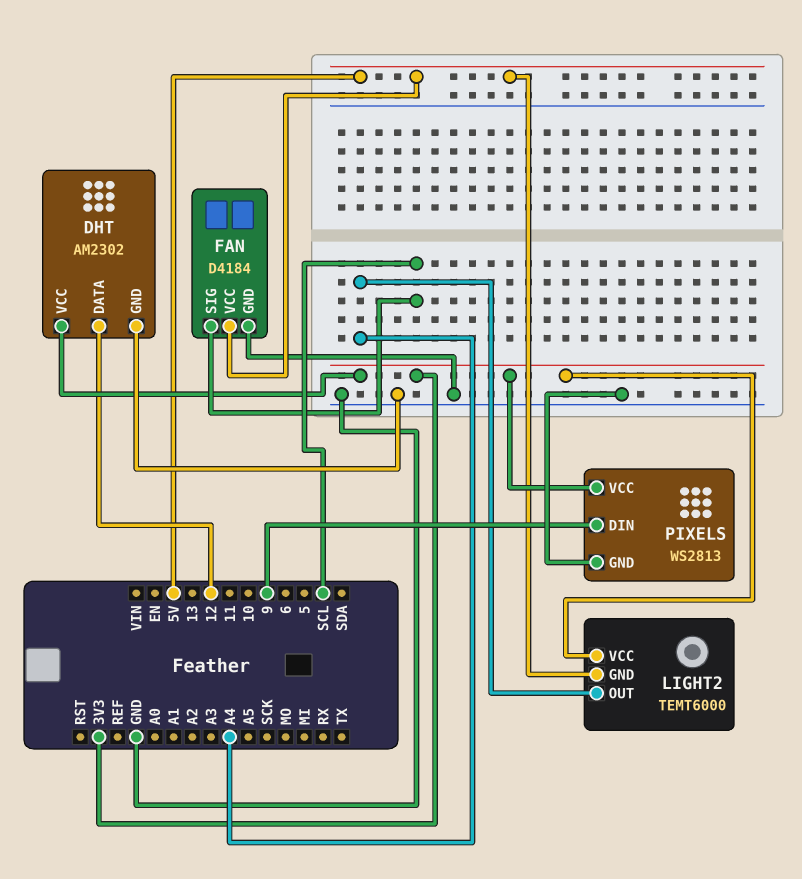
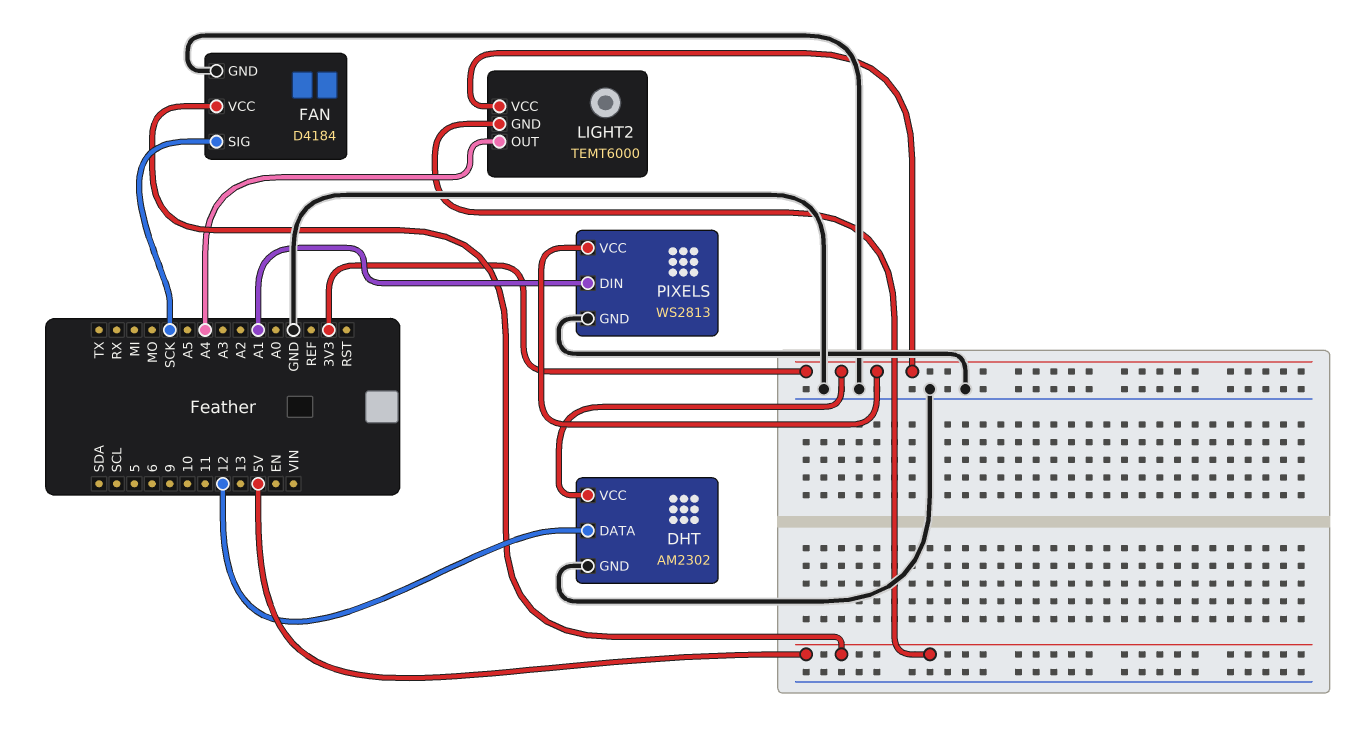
FAN pin SIG: SCL -> SCK
PIXELS pin DIN: 9 -> A1

